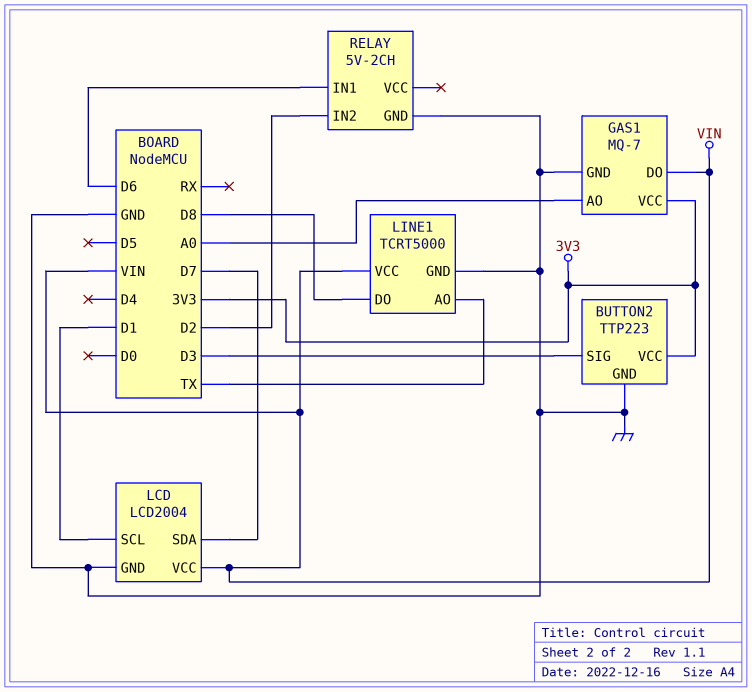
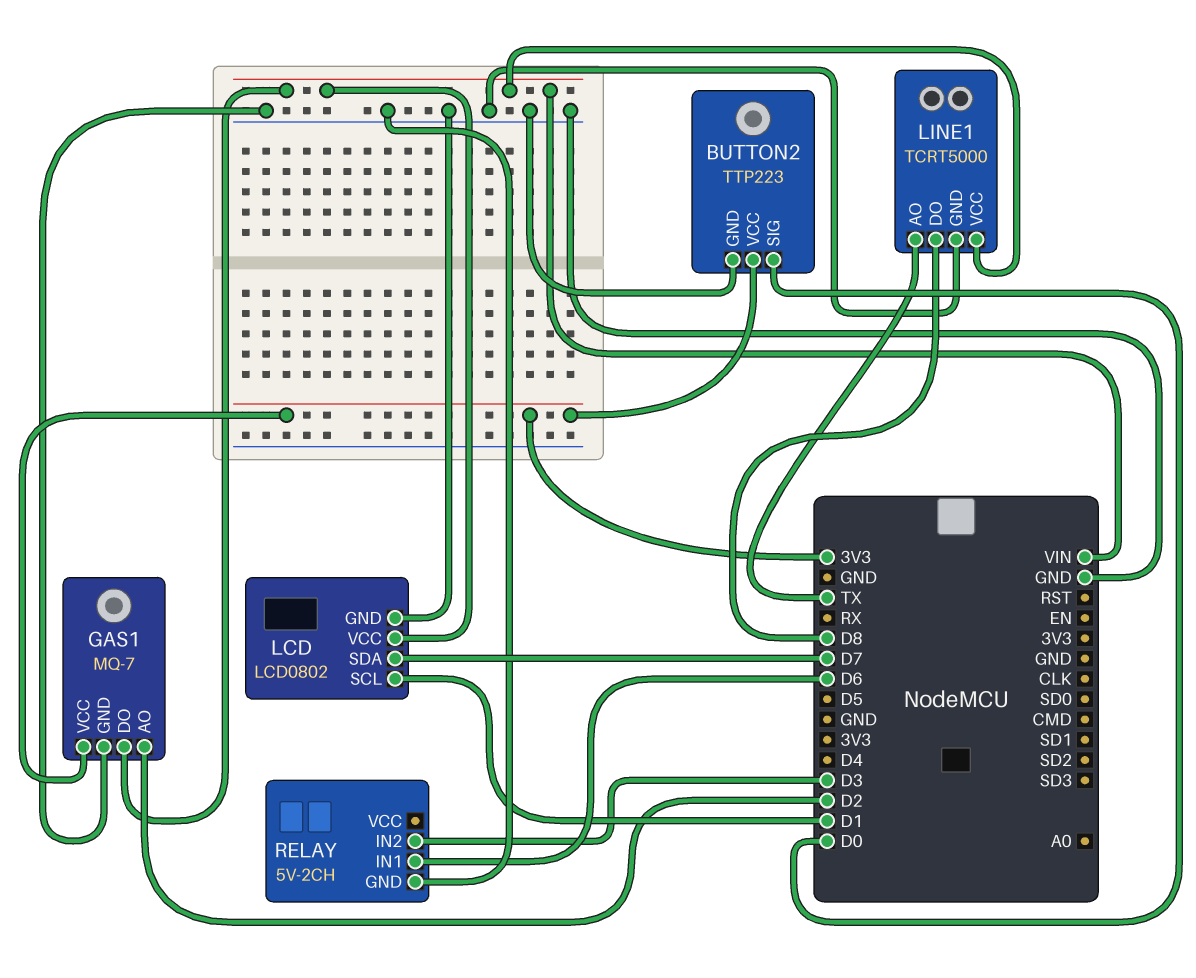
BUTTON2 pin SIG: D3 -> D0
GAS1 pin AO: A0 -> D2
LCD: LCD2004 -> LCD0802
RELAY pin IN2: D2 -> D3

